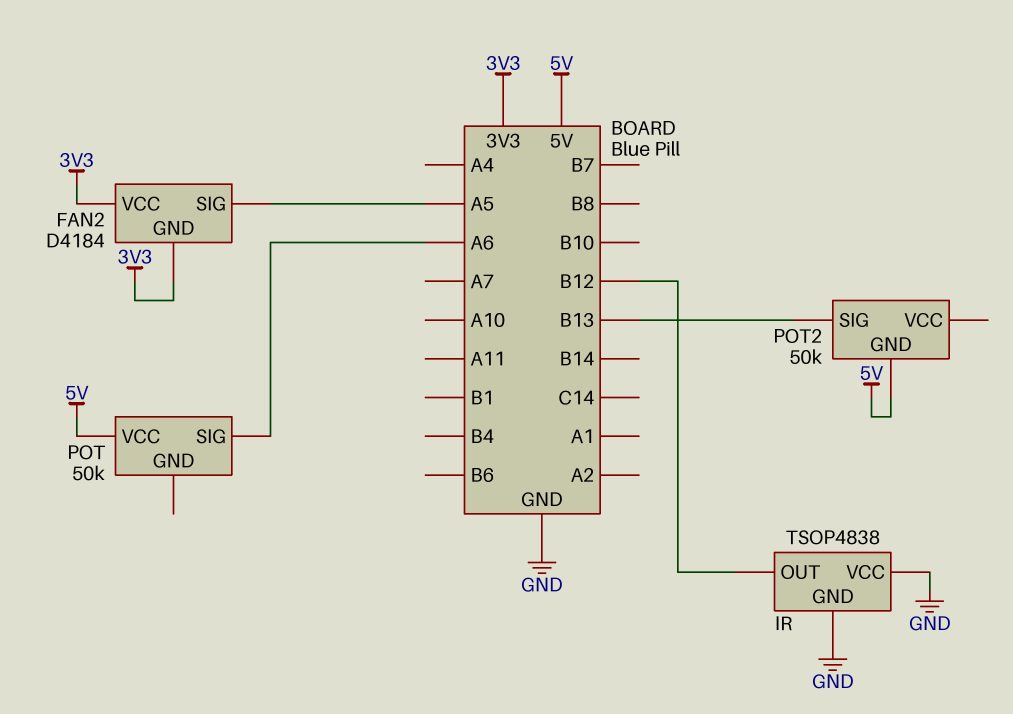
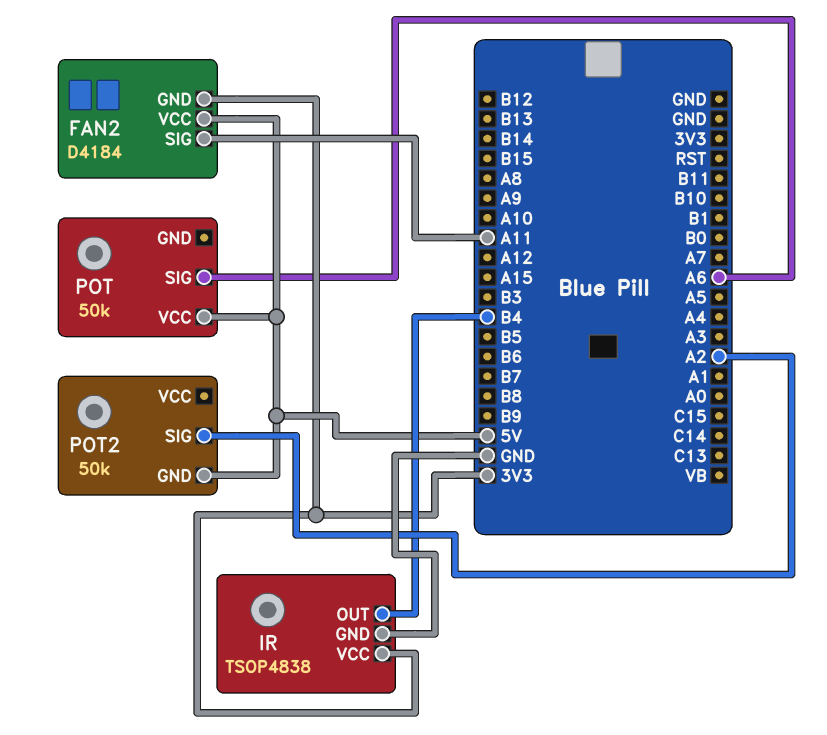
FAN2 pin SIG: A5 -> A11
FAN2 pin VCC: 3V3 -> 5V
IR pin OUT: B12 -> B4
IR pin VCC: GND -> 3V3
POT2 pin SIG: B13 -> A2

